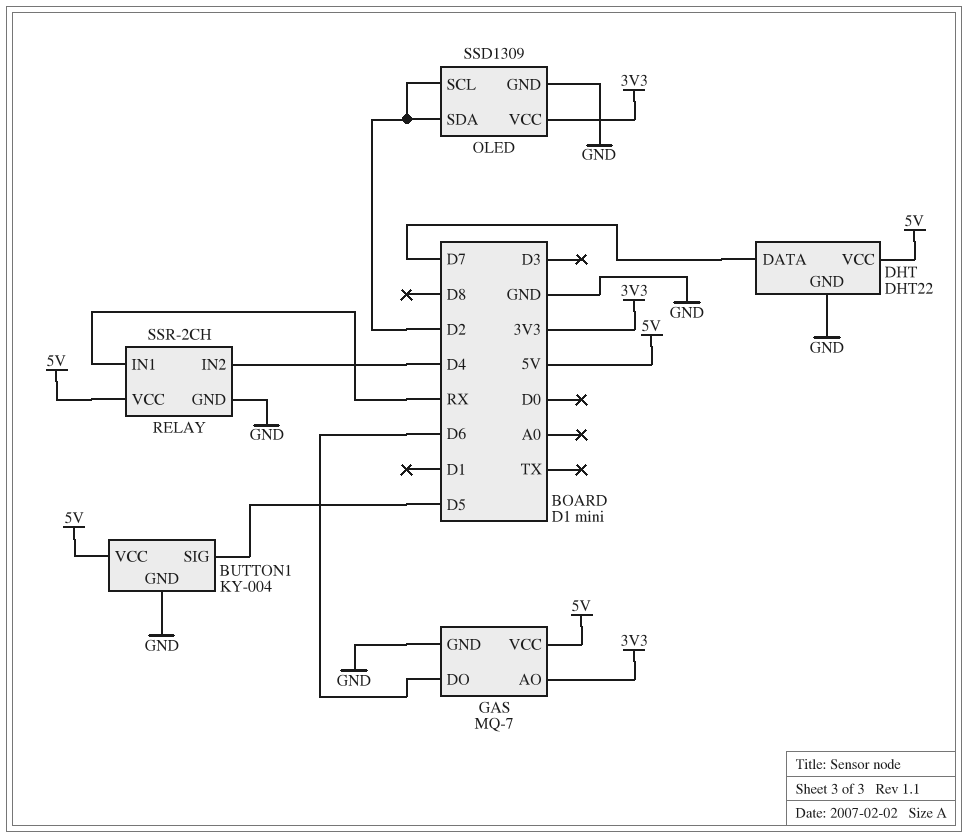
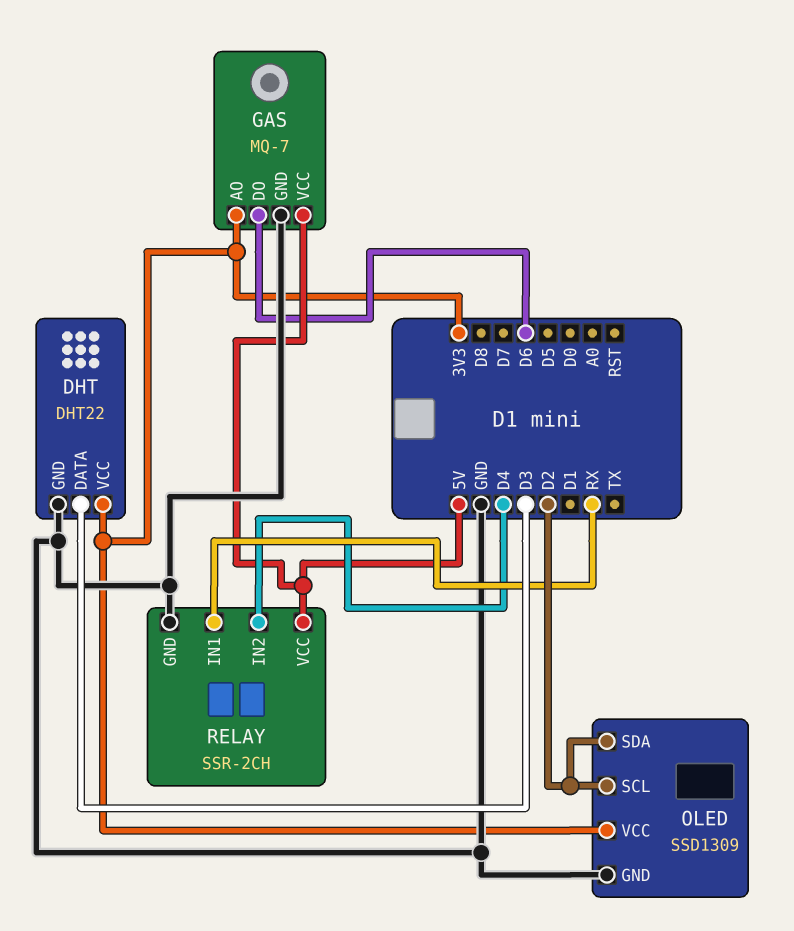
BUTTON1: KY-004 -> none
BUTTON1 pin GND: GND -> none
BUTTON1 pin SIG: D5 -> none
BUTTON1 pin VCC: 5V -> none
DHT pin DATA: D7 -> D3
DHT pin VCC: 5V -> 3V3

